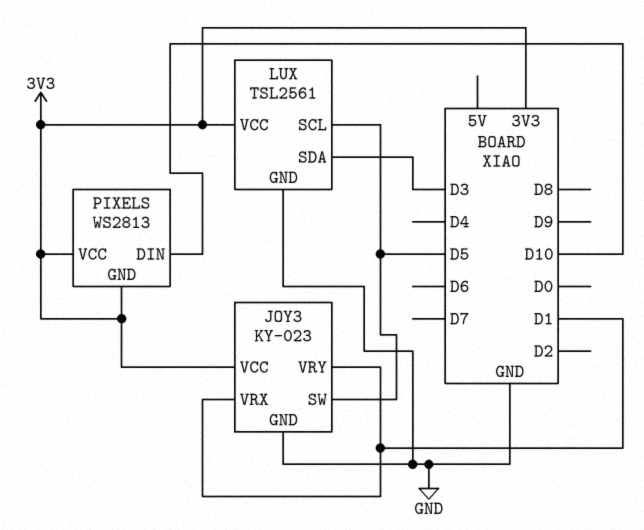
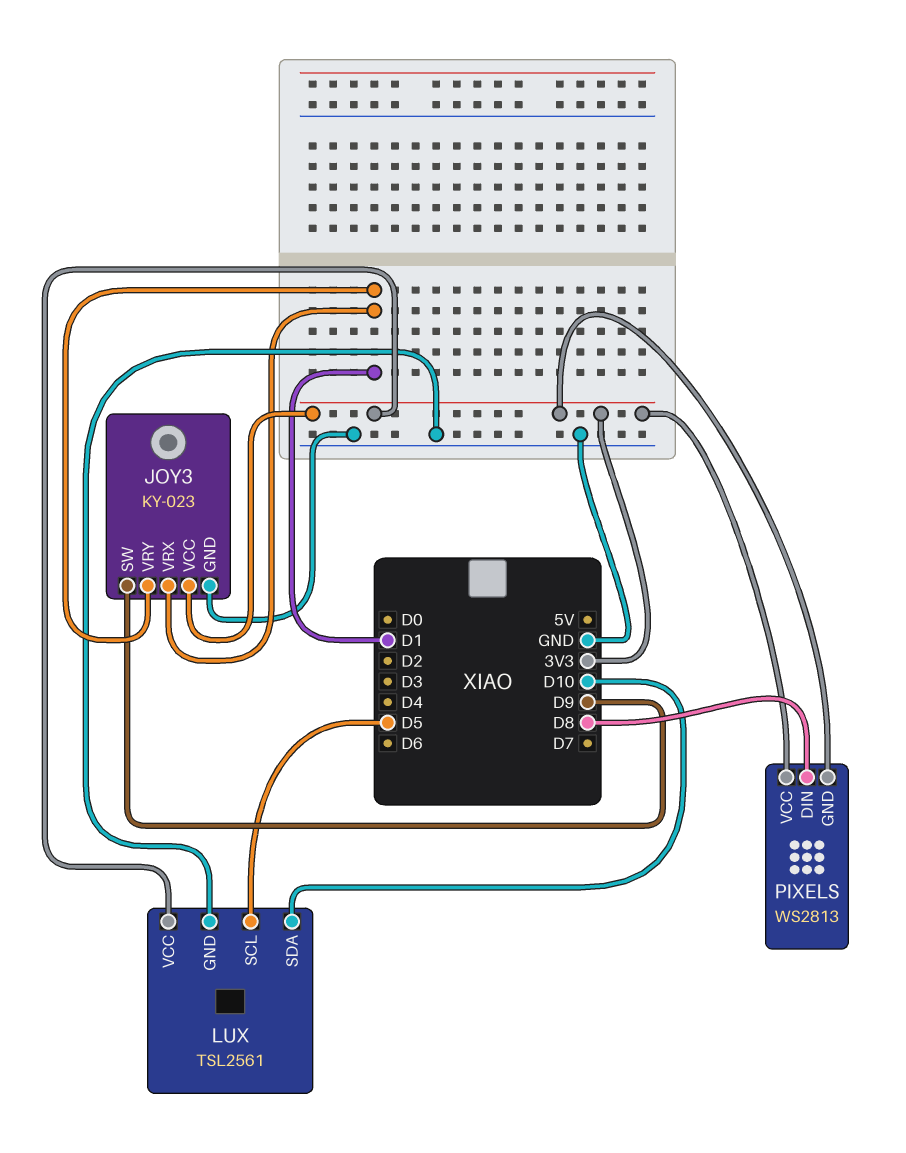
JOY3 pin SW: D5 -> D9
LUX pin SDA: D3 -> D10
PIXELS pin DIN: D10 -> D8

